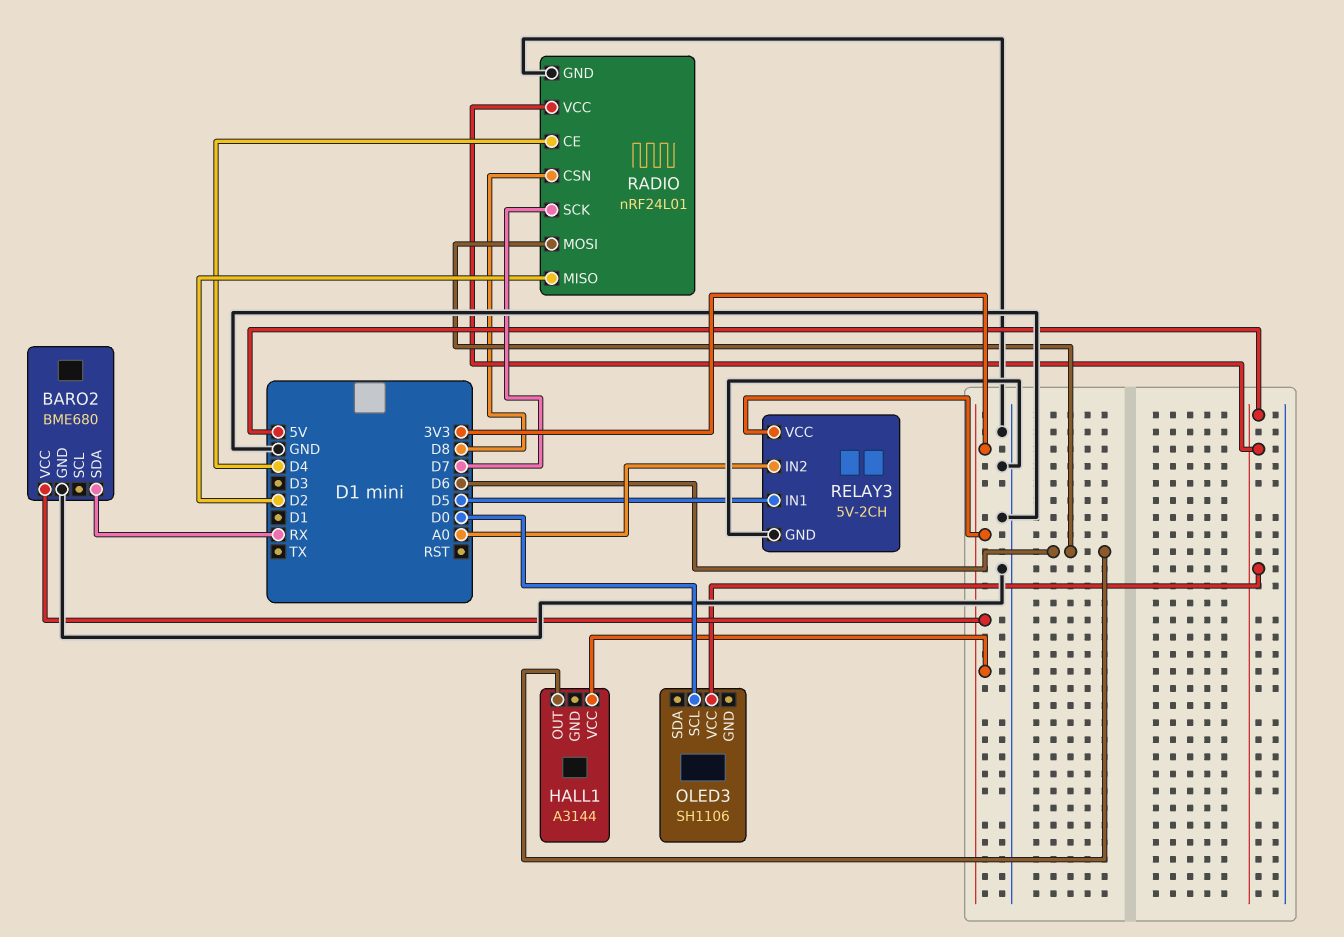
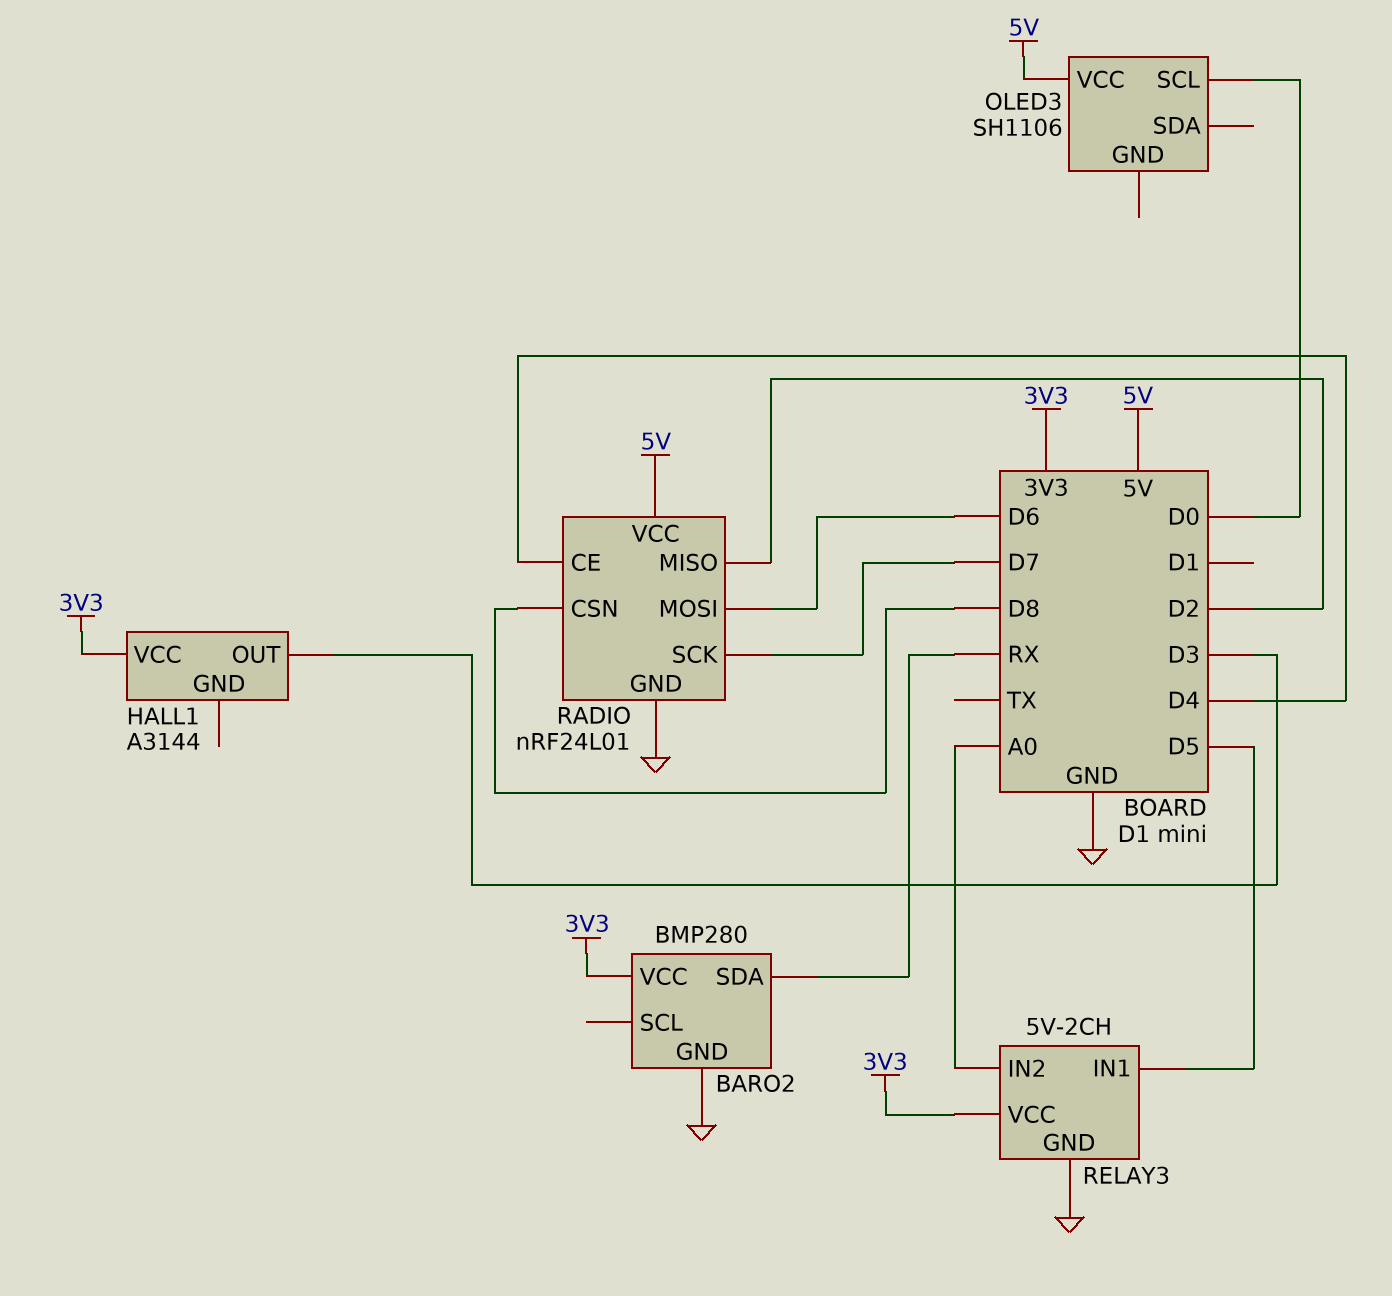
BARO2: BME680 -> BMP280
HALL1 pin OUT: D6 -> D3

